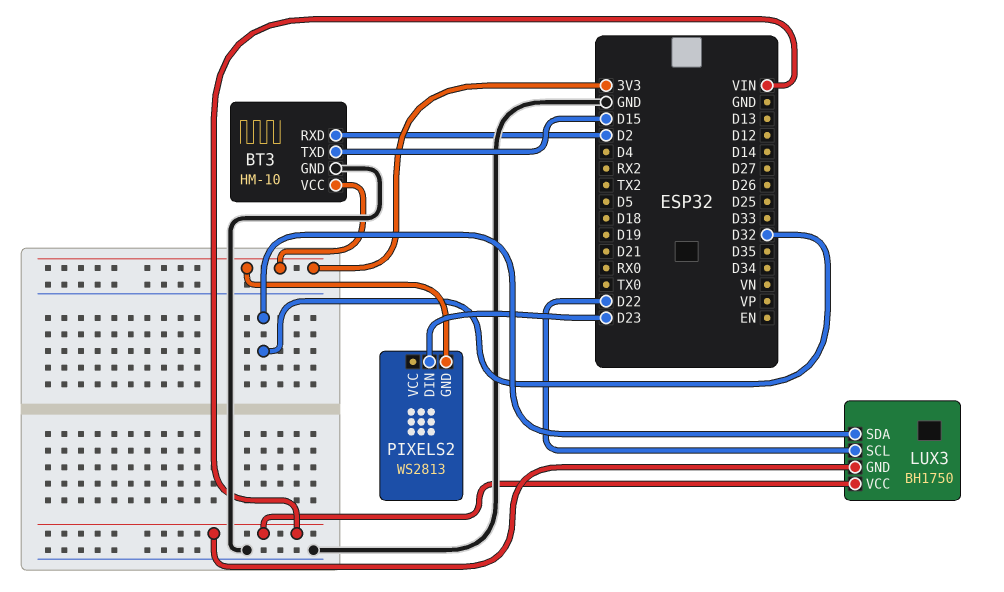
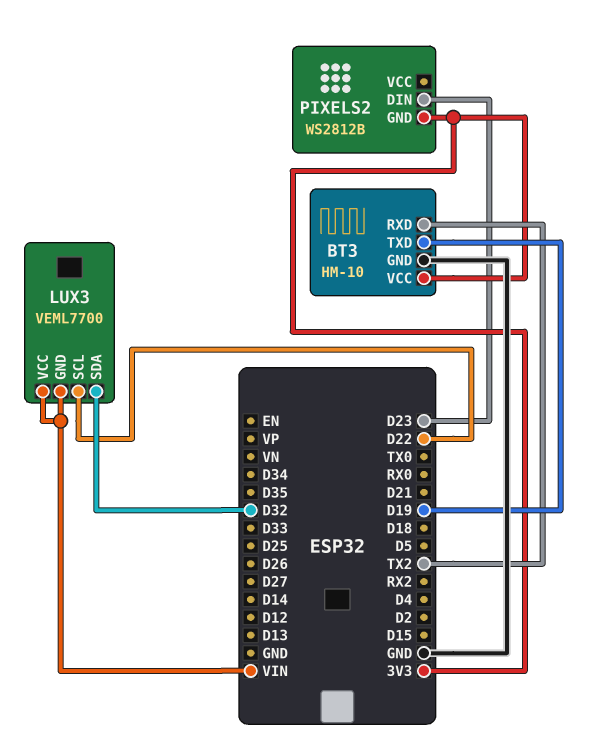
BT3 pin RXD: D2 -> TX2
BT3 pin TXD: D15 -> D19
LUX3: BH1750 -> VEML7700
PIXELS2: WS2813 -> WS2812B

